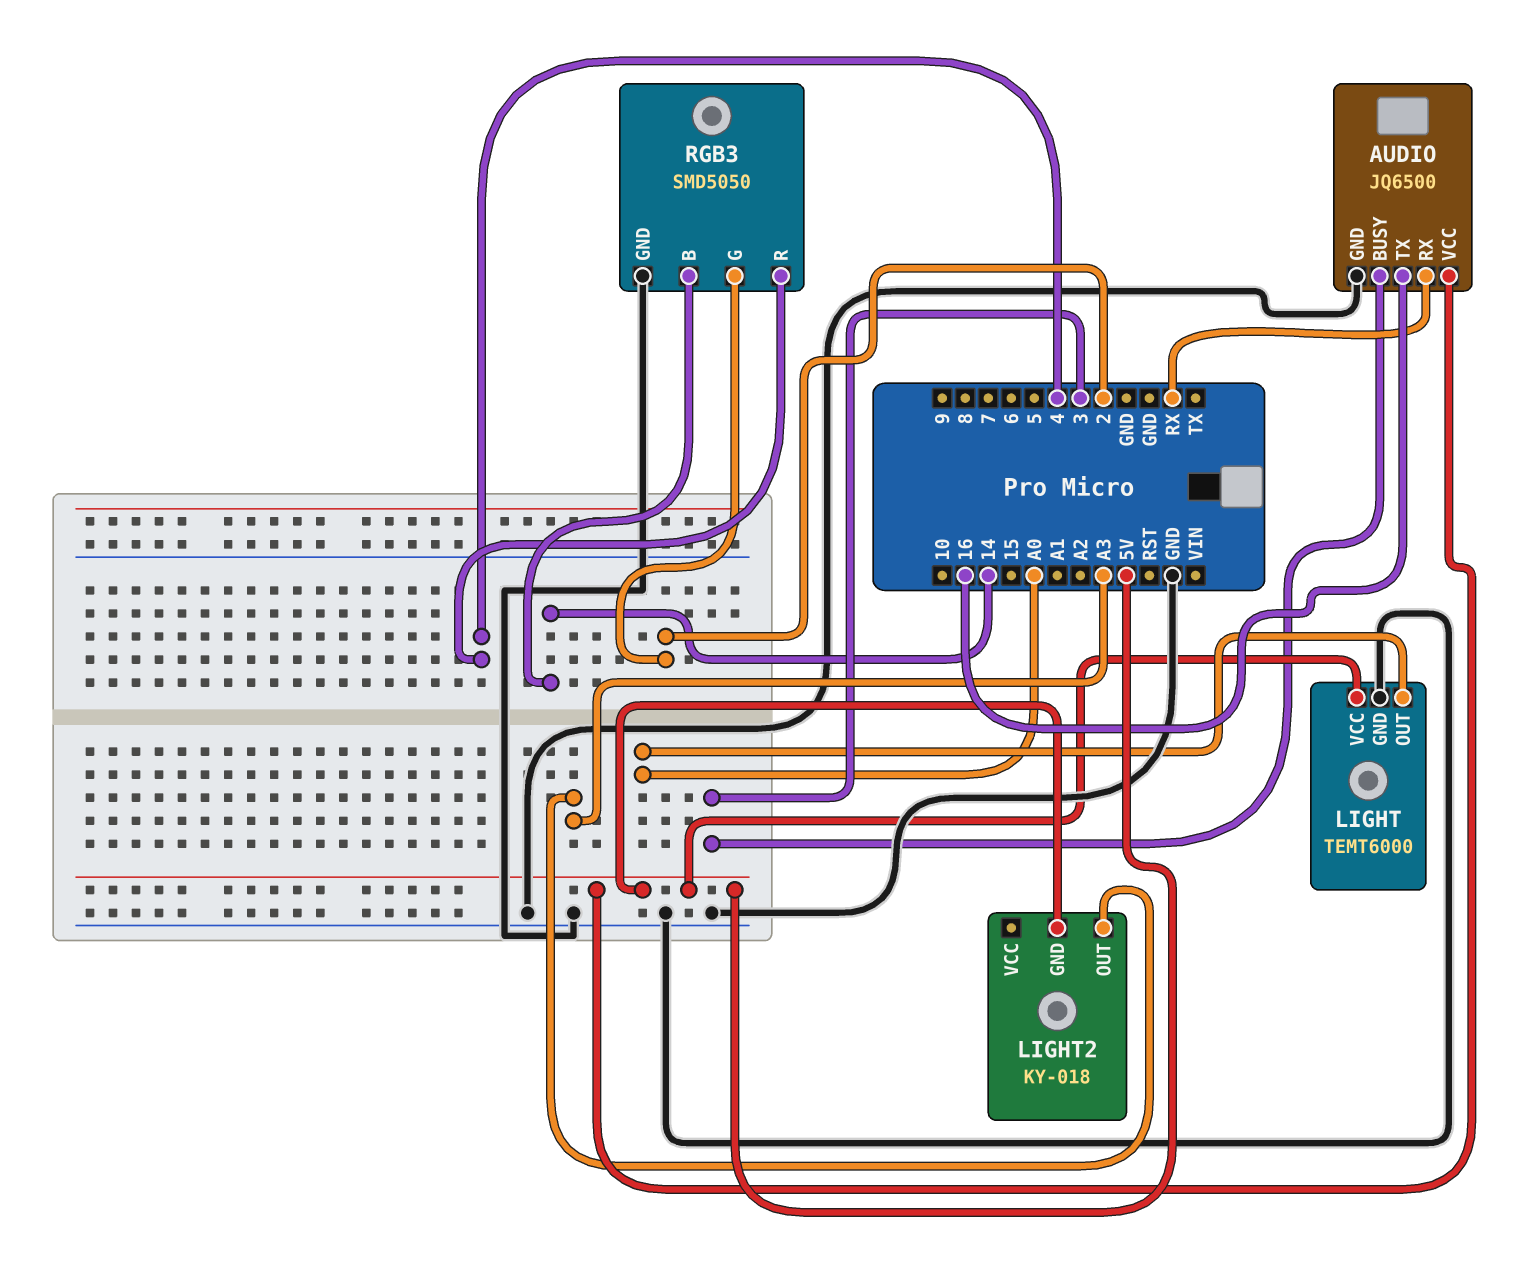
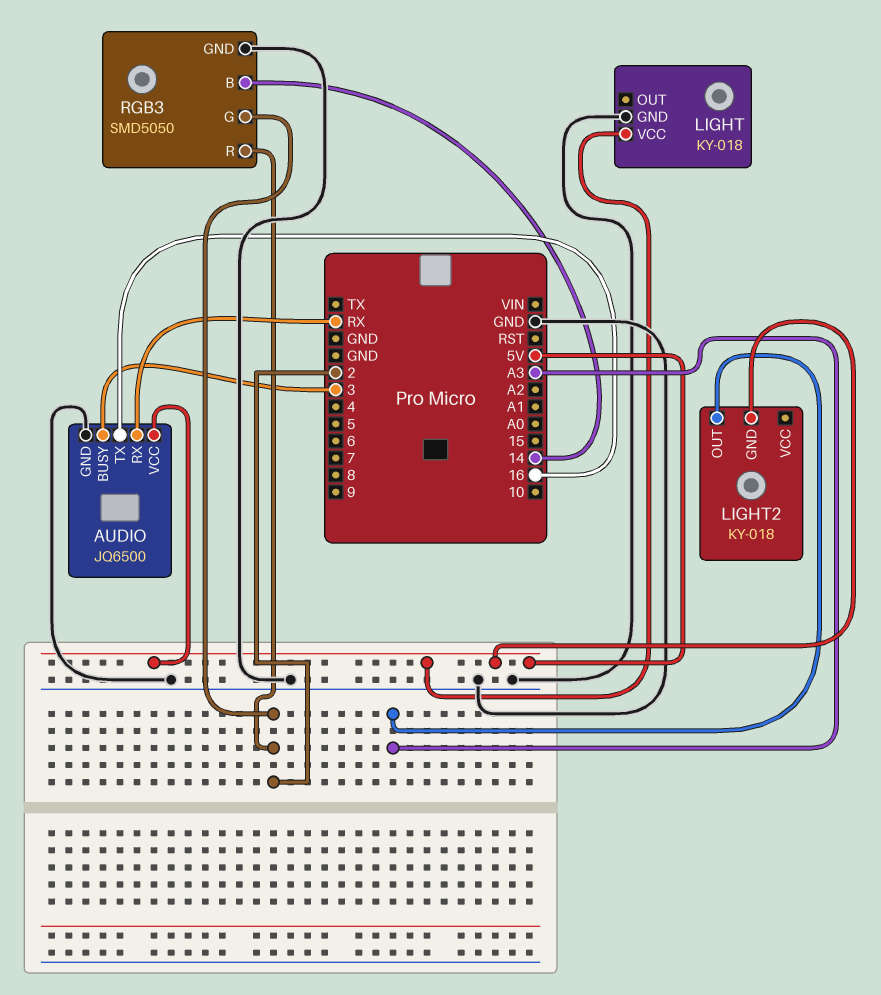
LIGHT: TEMT6000 -> KY-018
LIGHT pin OUT: A0 -> none
RGB3 pin R: 4 -> 2

